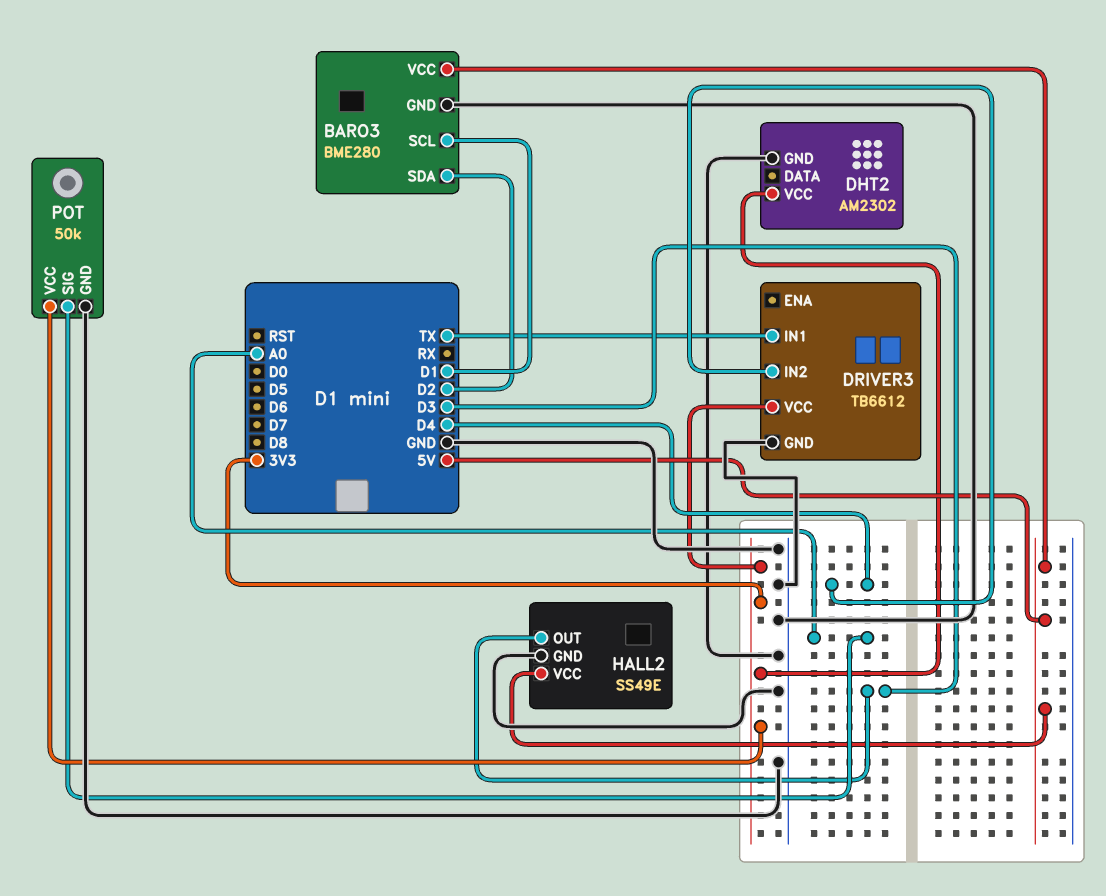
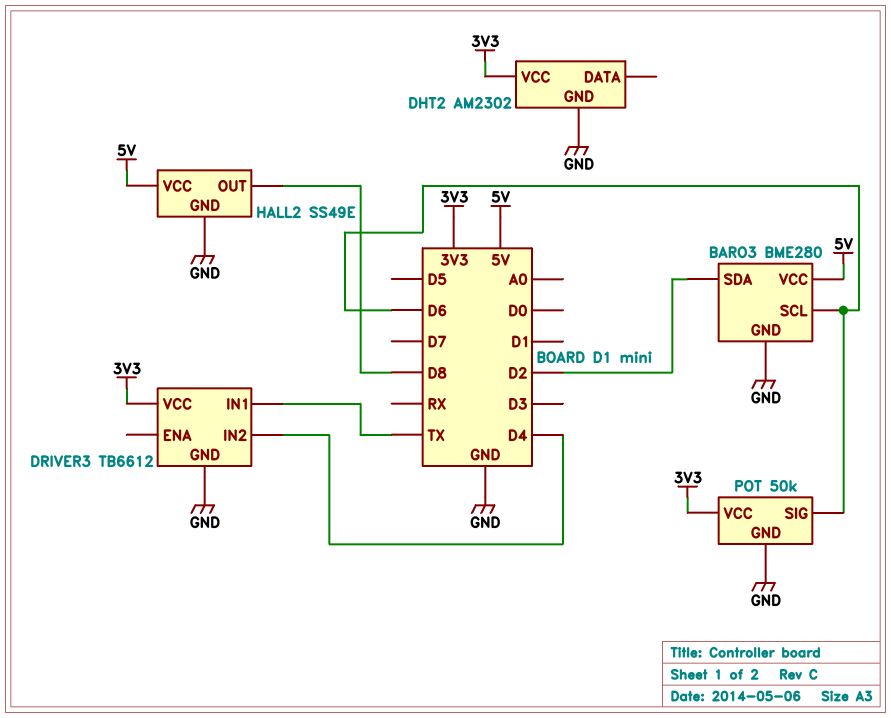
BARO3 pin SCL: D1 -> D6
HALL2 pin OUT: D3 -> D8
POT pin SIG: A0 -> D6

